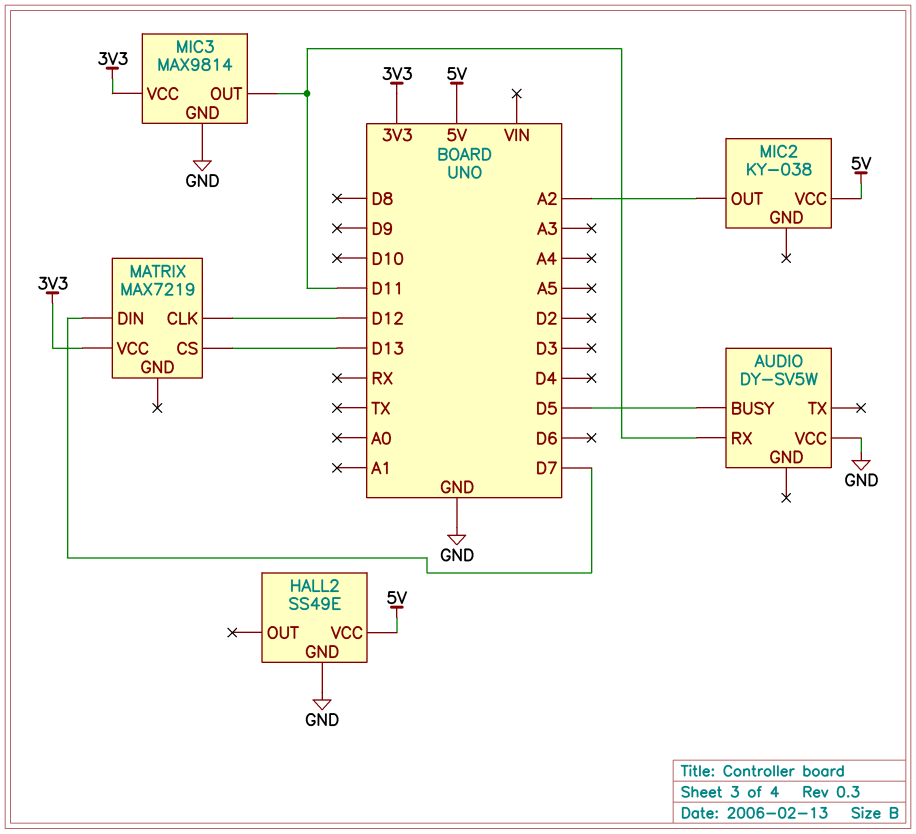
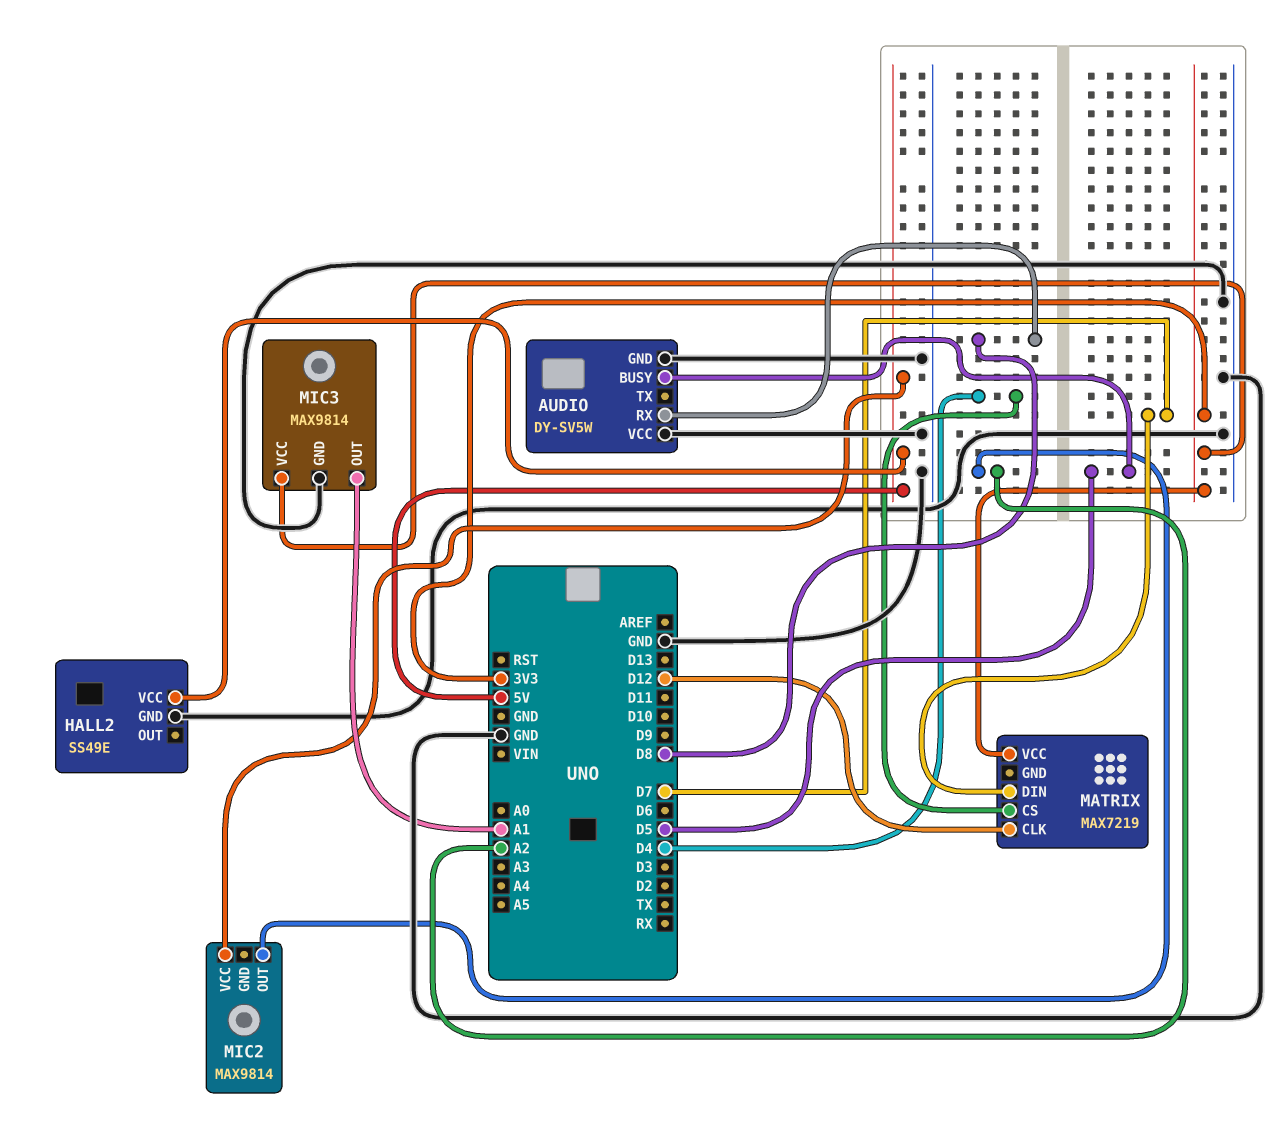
AUDIO pin GND: none -> GND
AUDIO pin RX: D11 -> D8
MATRIX pin CS: D13 -> D4
MIC2: KY-038 -> MAX9814
MIC3 pin OUT: D11 -> A1

